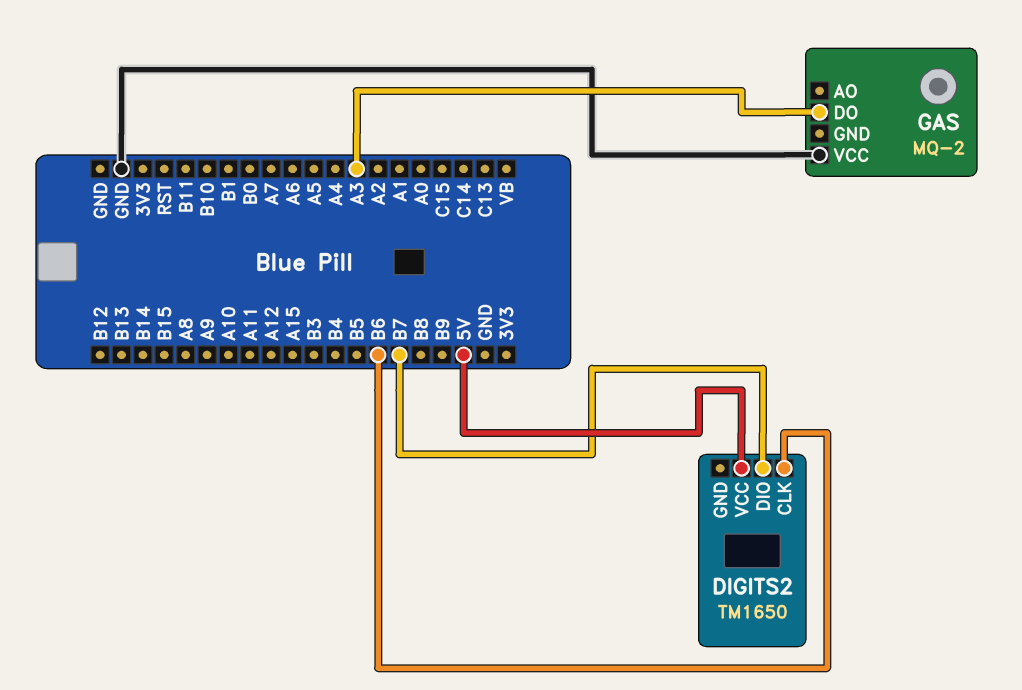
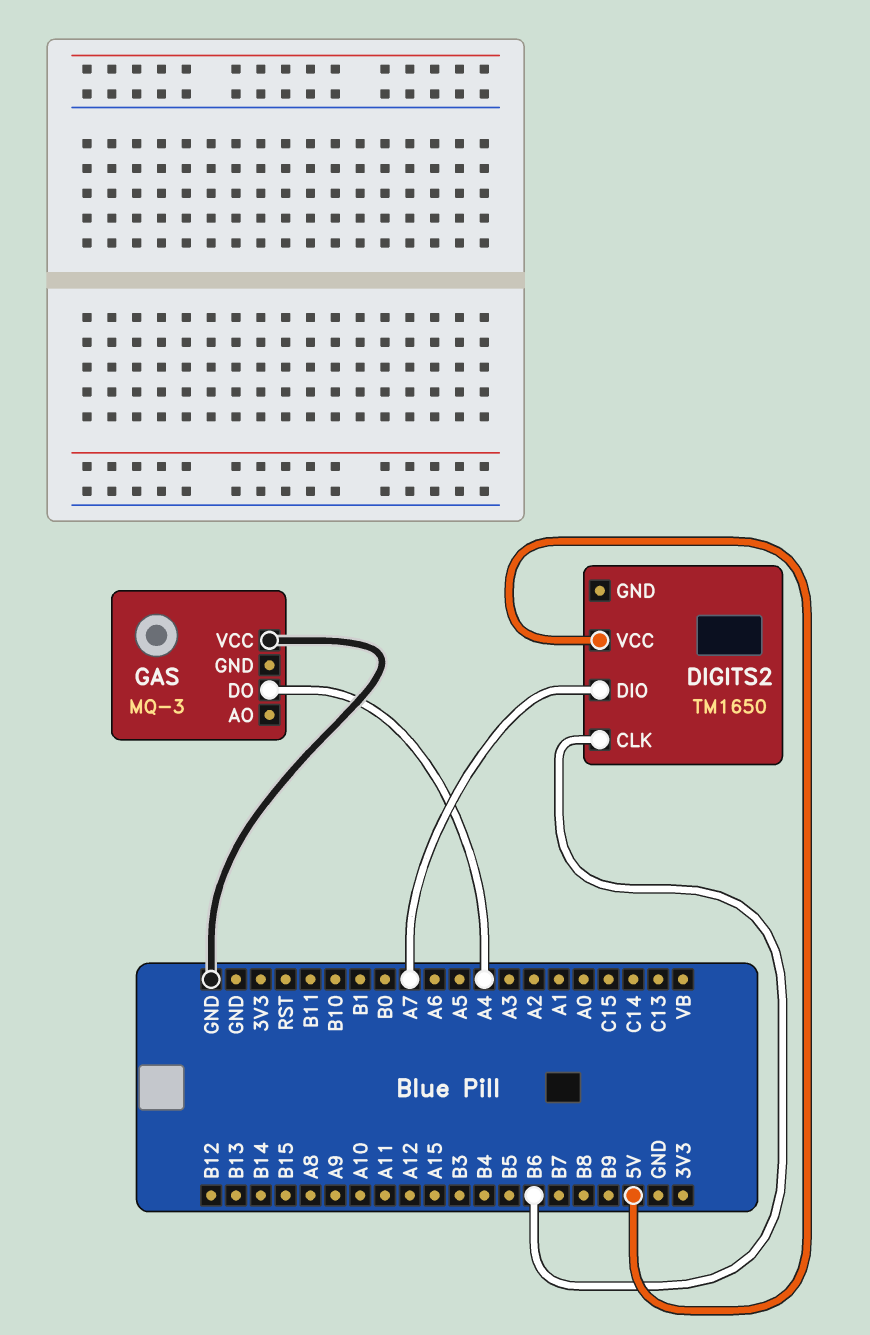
DIGITS2 pin DIO: B7 -> A7
GAS: MQ-2 -> MQ-3
GAS pin DO: A3 -> A4

